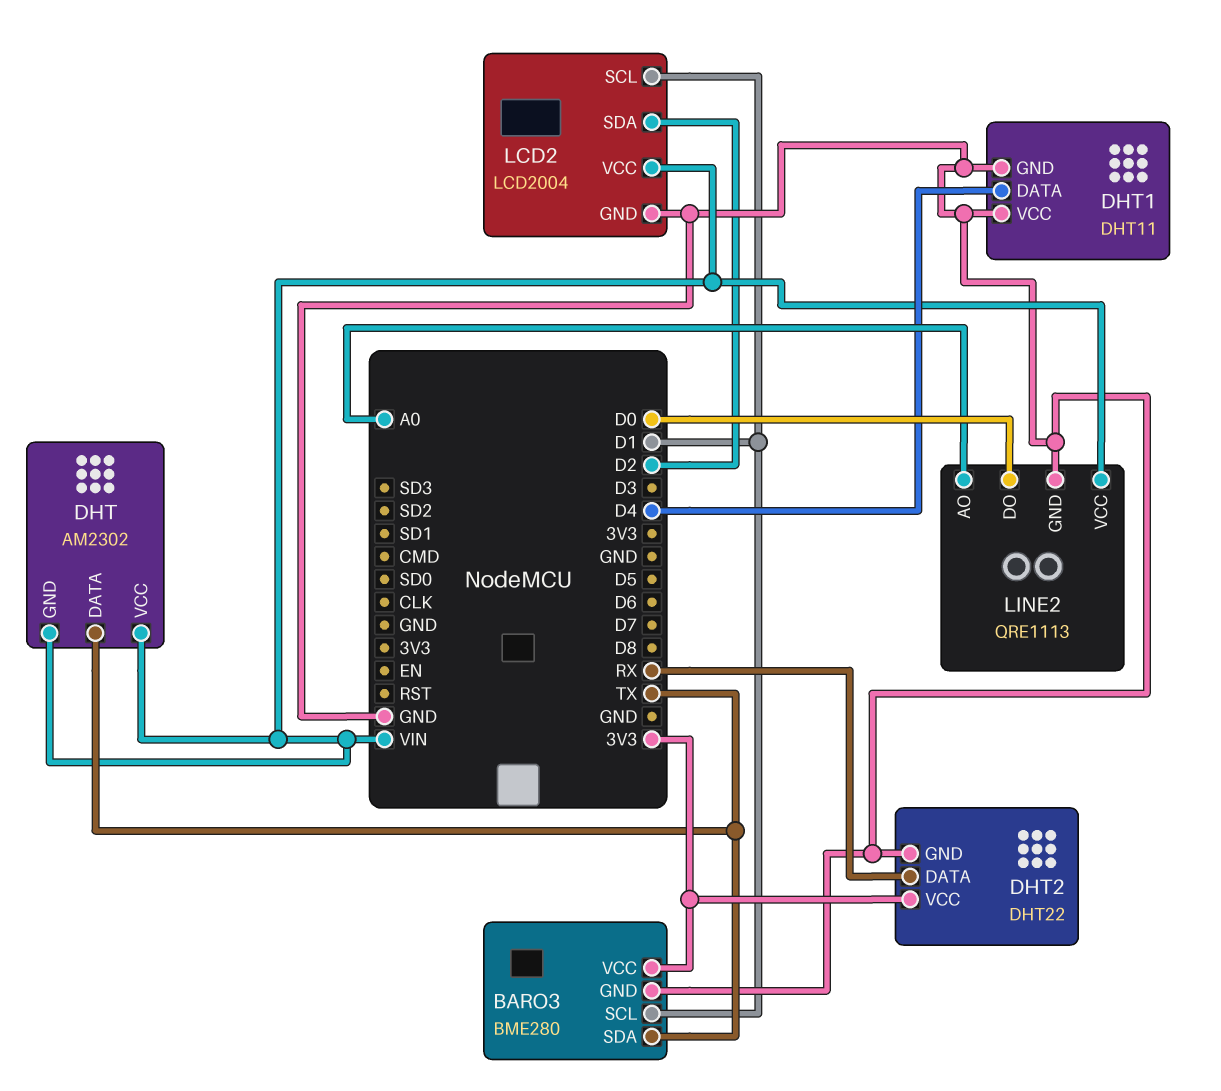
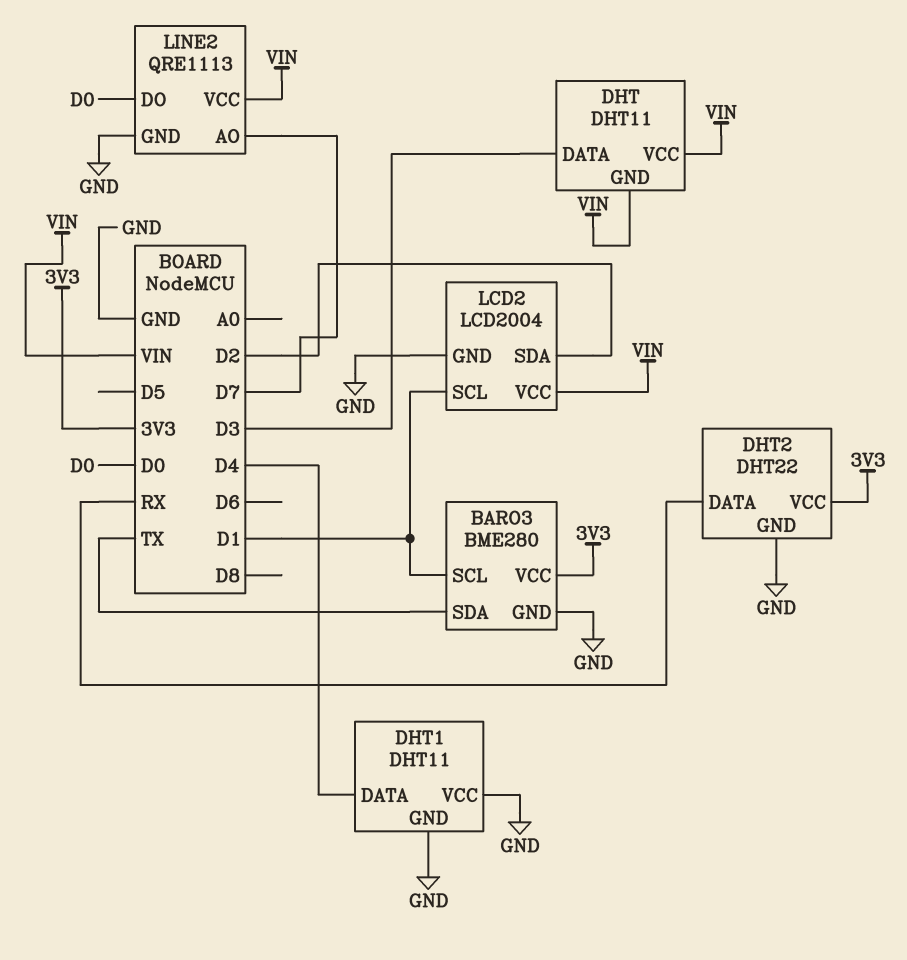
DHT: AM2302 -> DHT11
DHT pin DATA: TX -> D3
LINE2 pin AO: A0 -> D7

